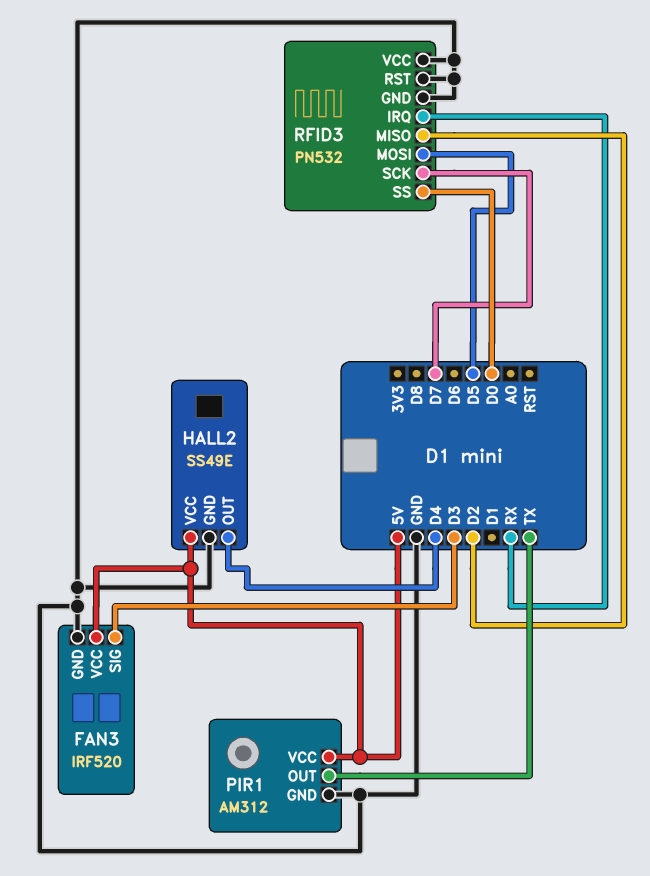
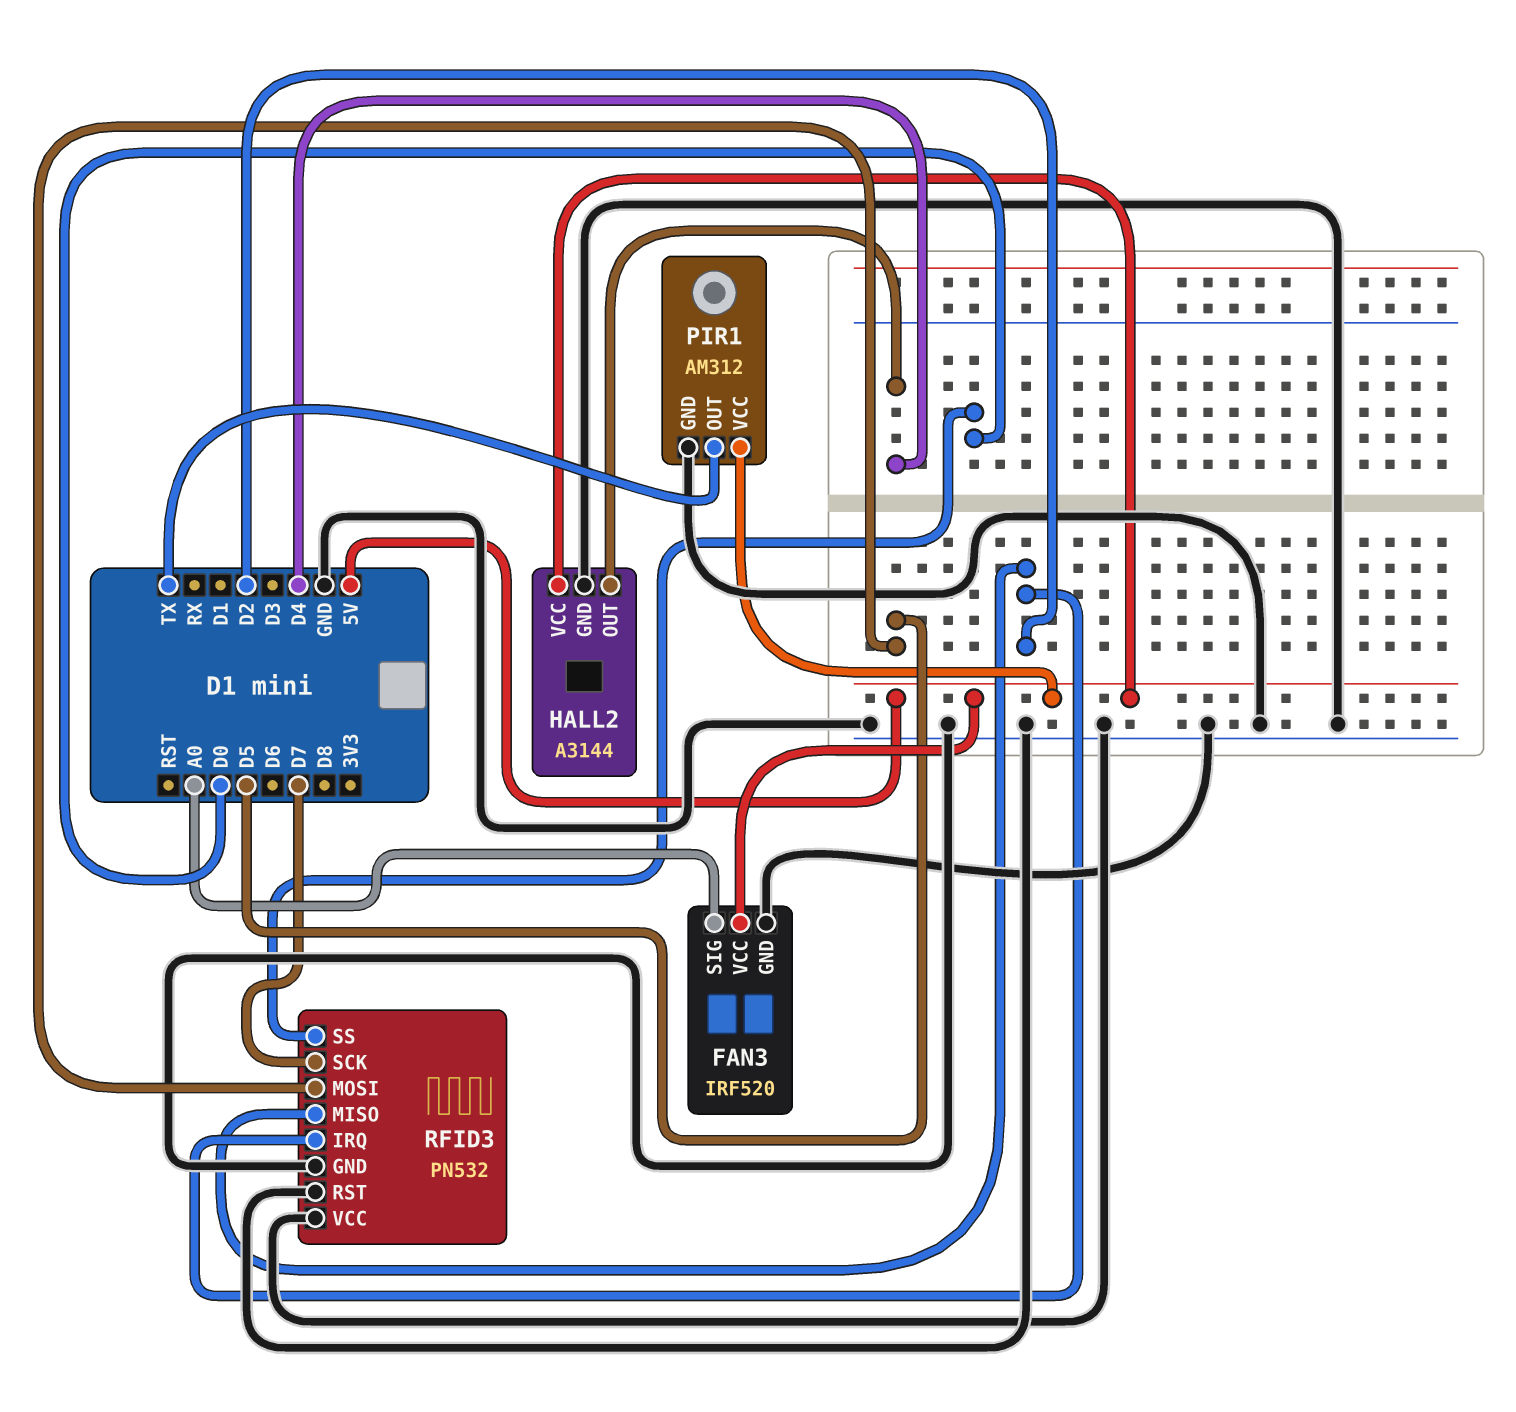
FAN3 pin SIG: D3 -> A0
HALL2: SS49E -> A3144
RFID3 pin IRQ: RX -> D2

